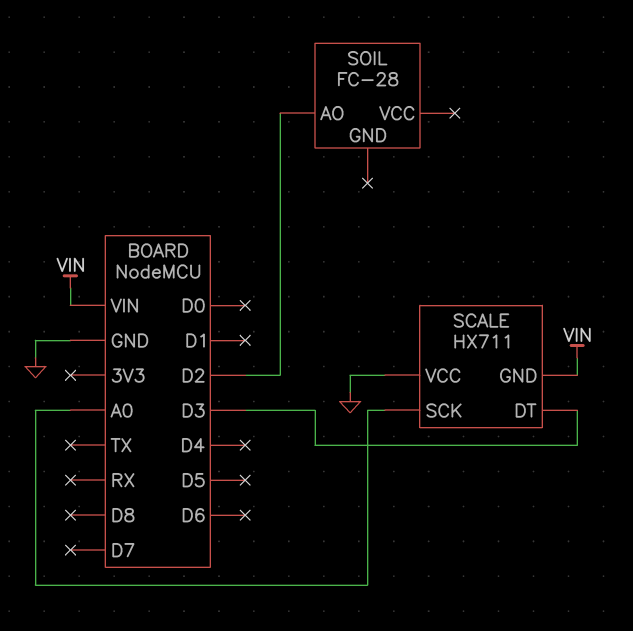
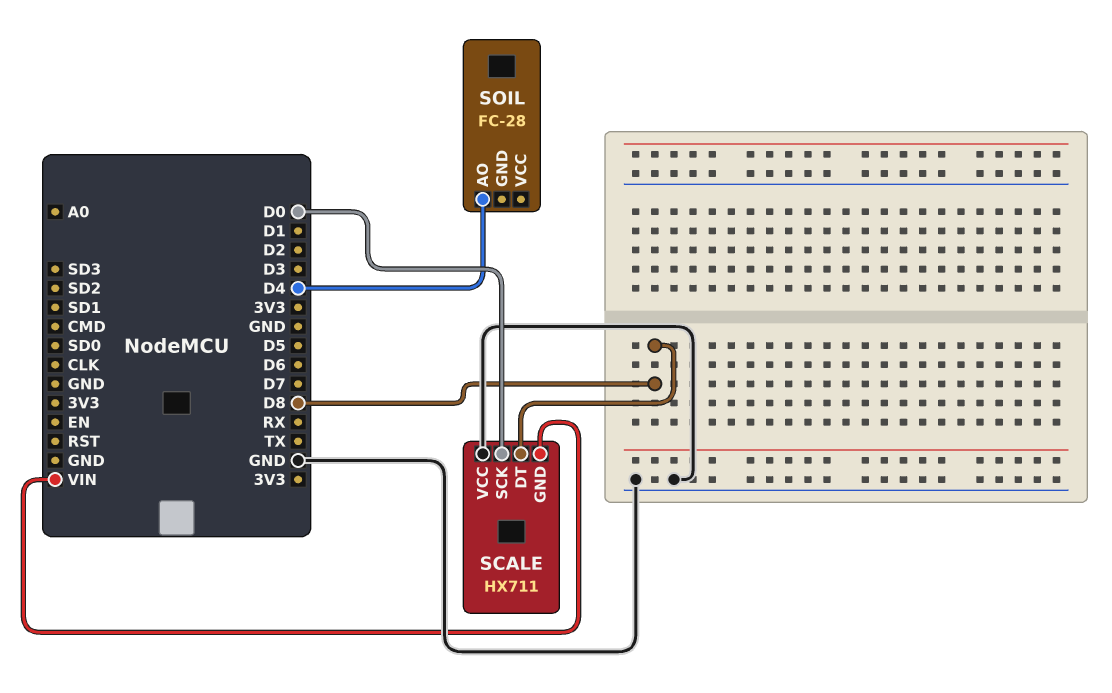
SCALE pin DT: D3 -> D8
SCALE pin SCK: A0 -> D0
SOIL pin AO: D2 -> D4

